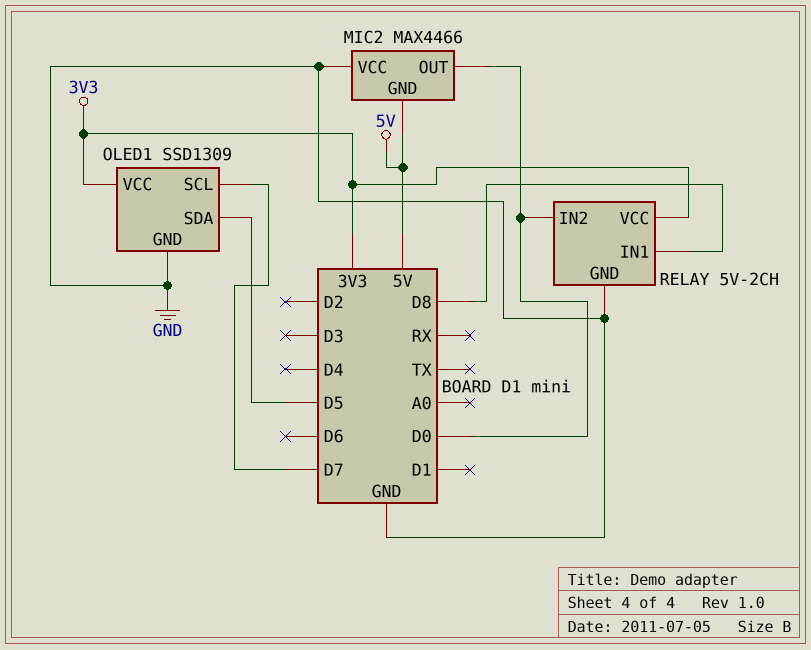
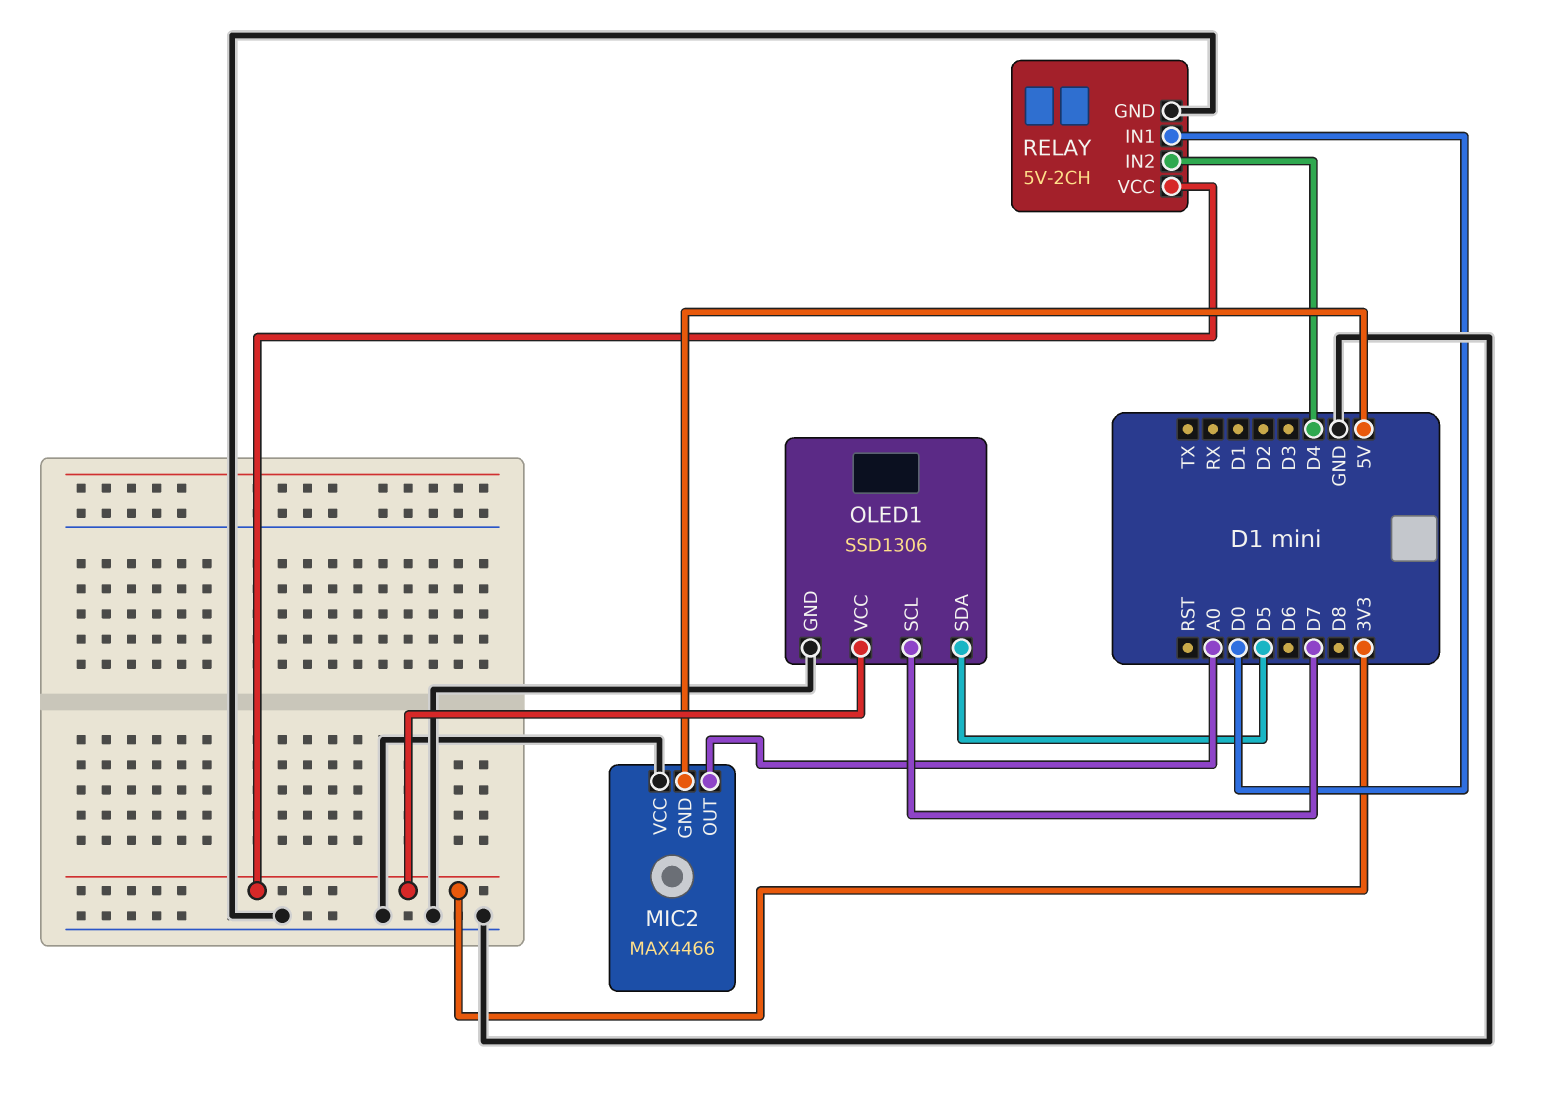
MIC2 pin OUT: D0 -> A0
OLED1: SSD1309 -> SSD1306
RELAY pin IN1: D8 -> D0
RELAY pin IN2: D0 -> D4

